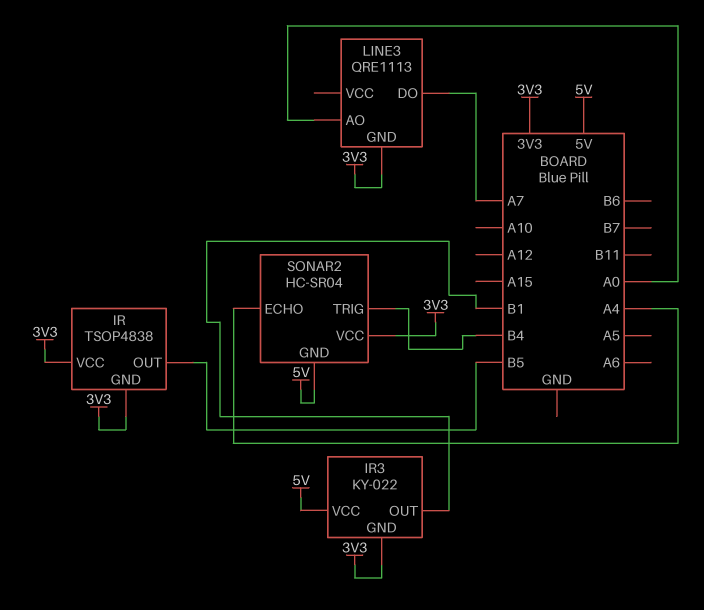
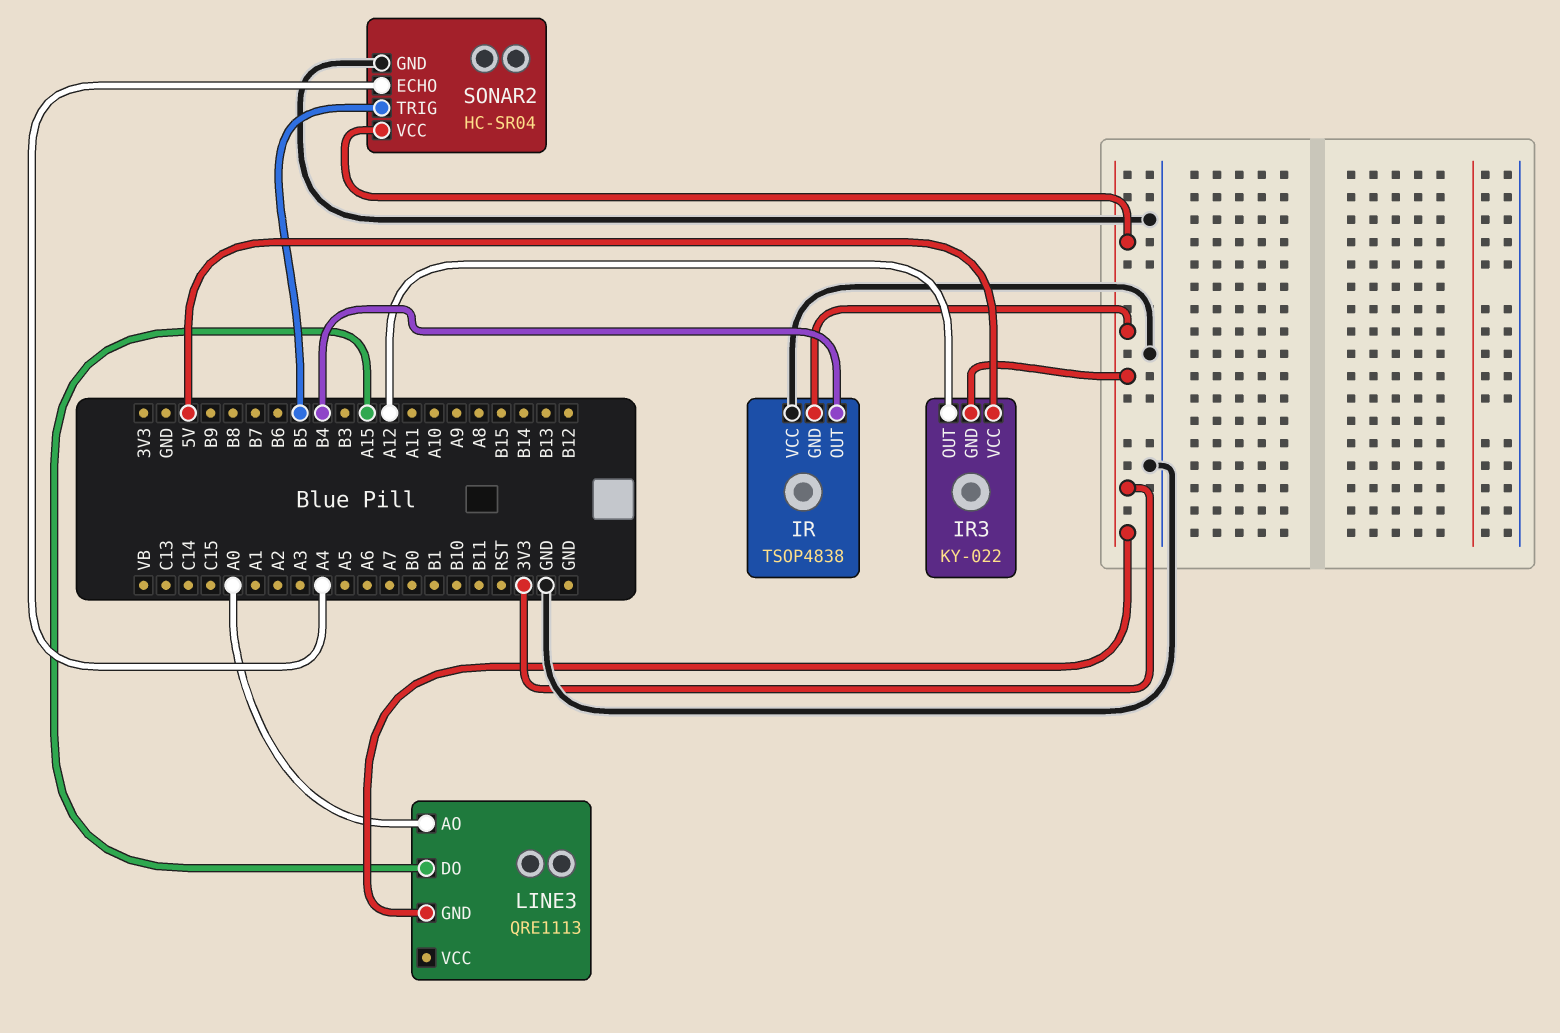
IR pin OUT: B5 -> B4
IR pin VCC: 3V3 -> GND
IR3 pin OUT: B1 -> A12
LINE3 pin DO: A7 -> A15
SONAR2 pin GND: 5V -> GND
SONAR2 pin TRIG: B4 -> B5

